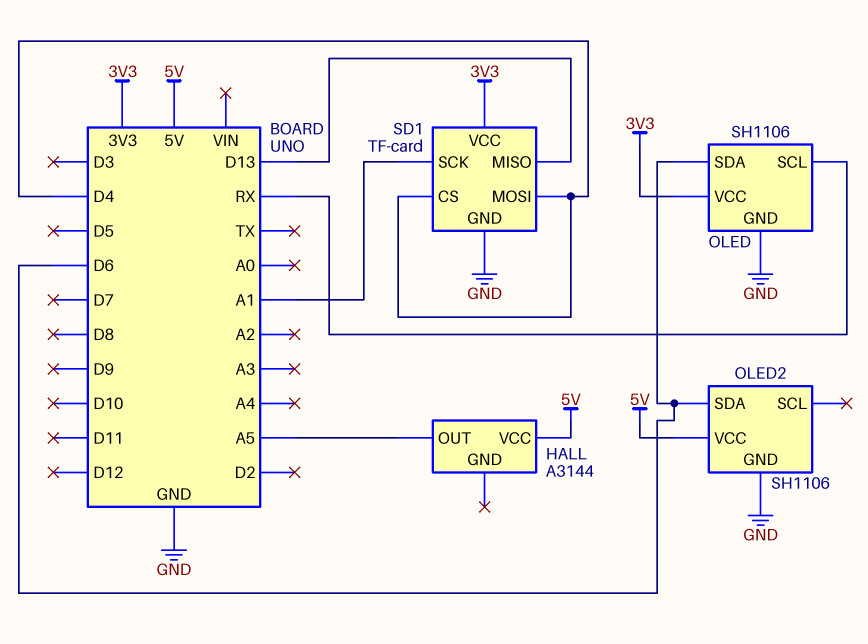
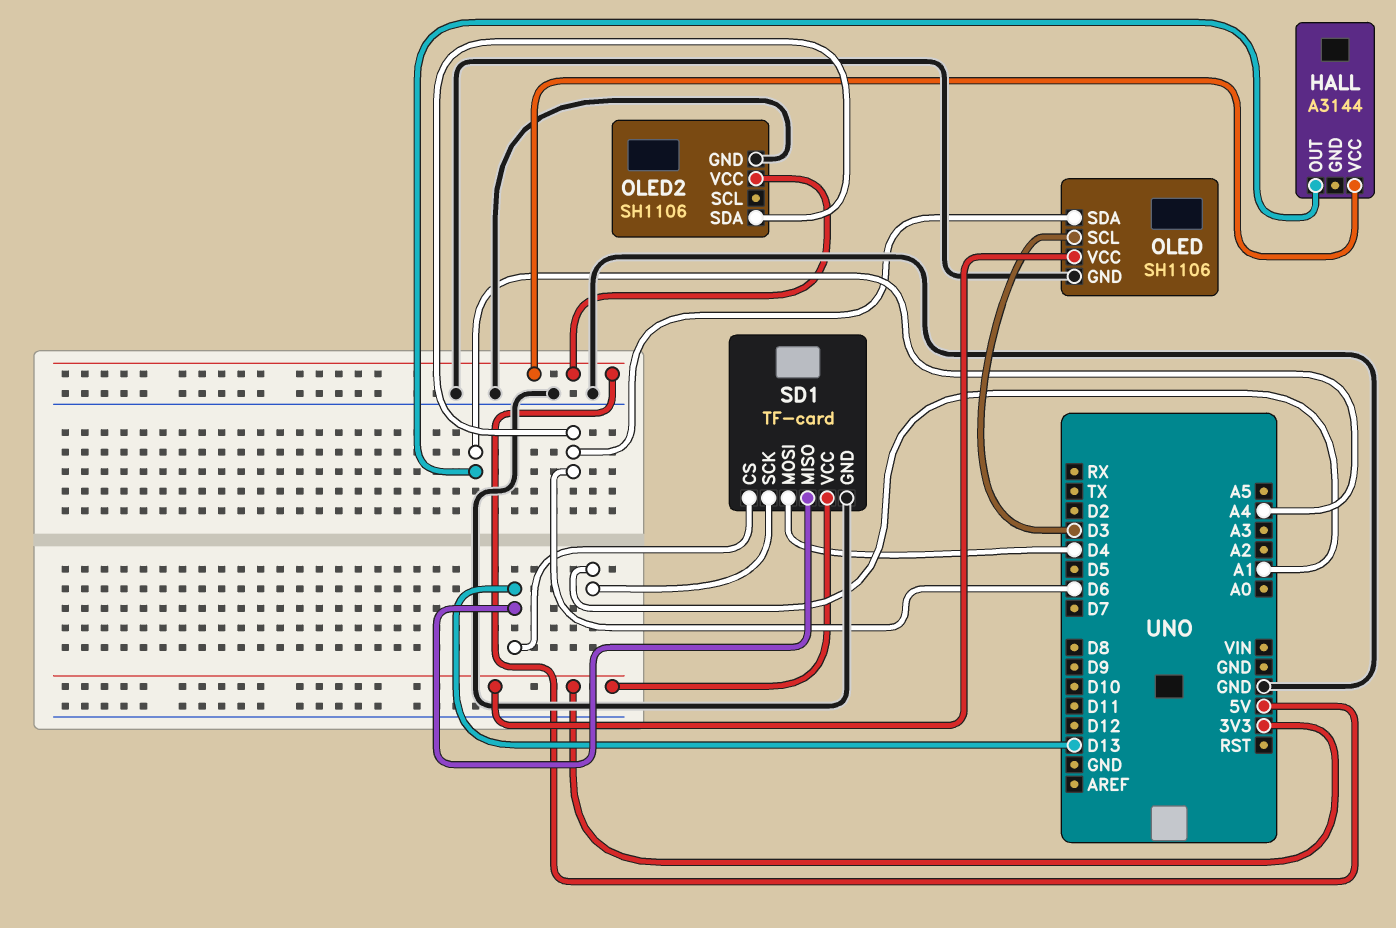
HALL pin OUT: A5 -> A4
OLED pin SCL: RX -> D3
SD1 pin CS: D4 -> D13

